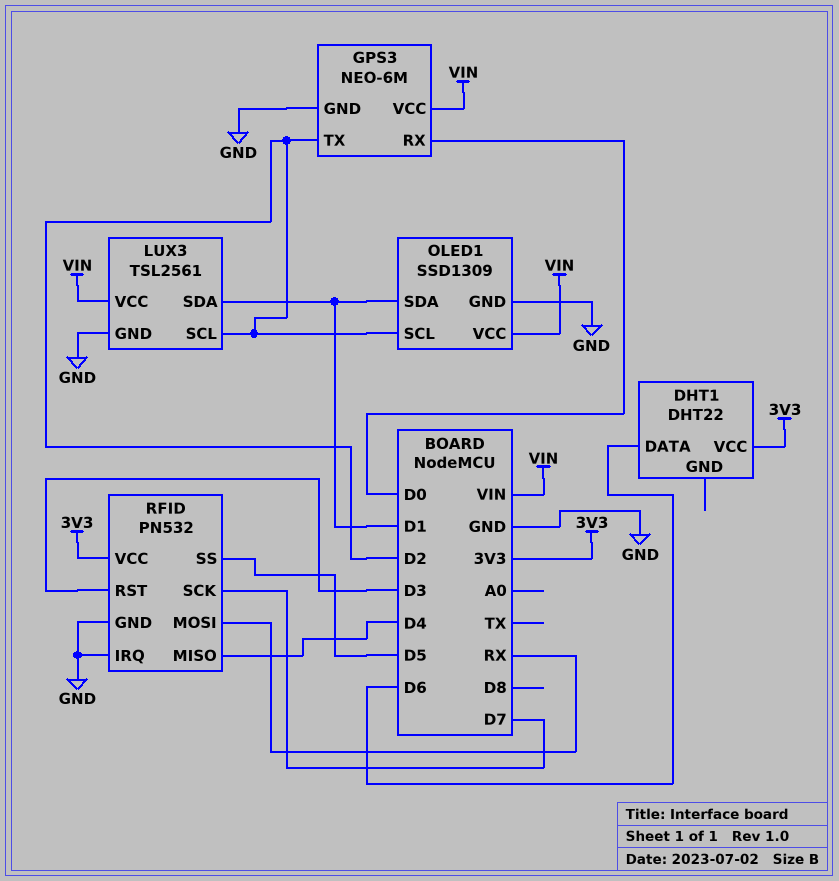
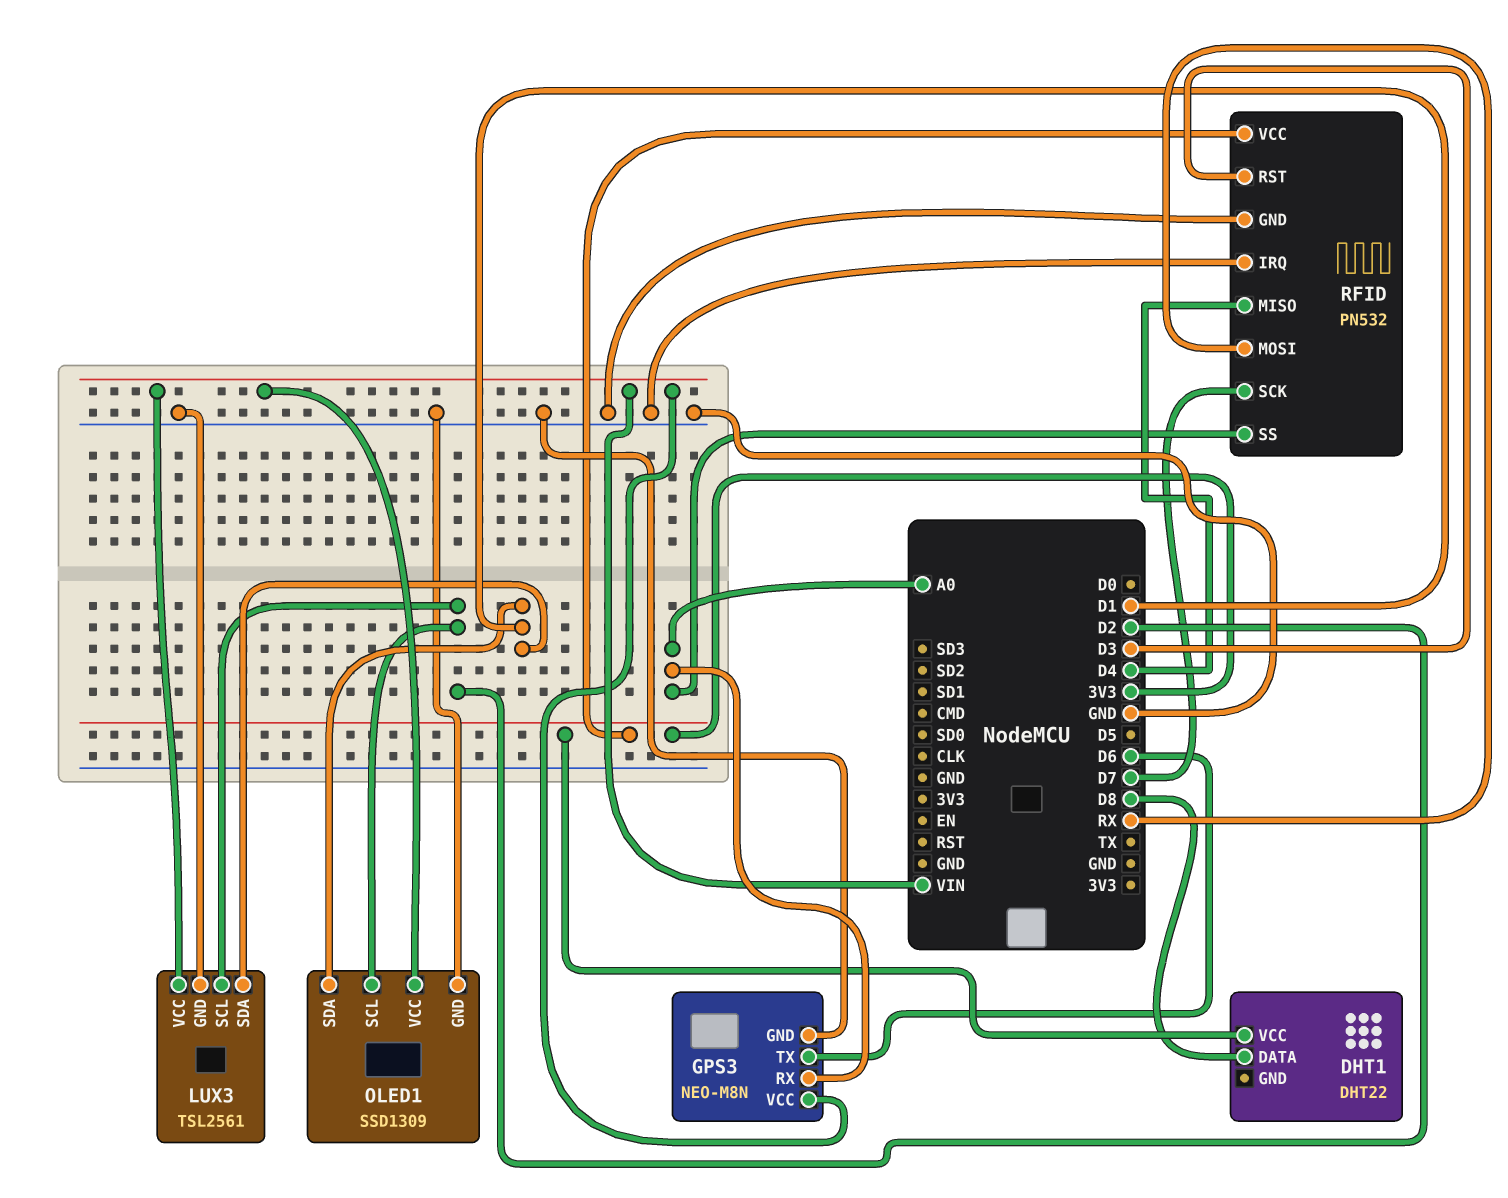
DHT1 pin DATA: D6 -> D8
GPS3: NEO-6M -> NEO-M8N
GPS3 pin RX: D0 -> A0
GPS3 pin TX: D2 -> D6
RFID pin SS: D5 -> A0

